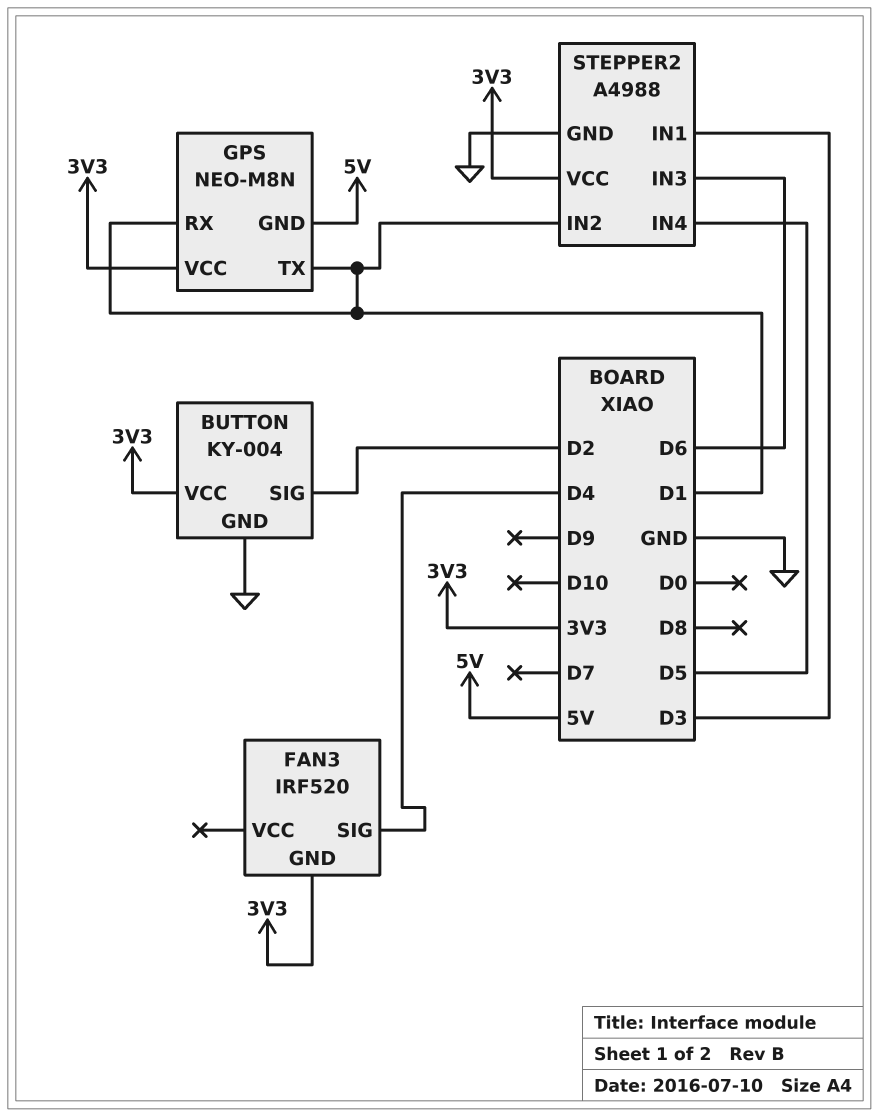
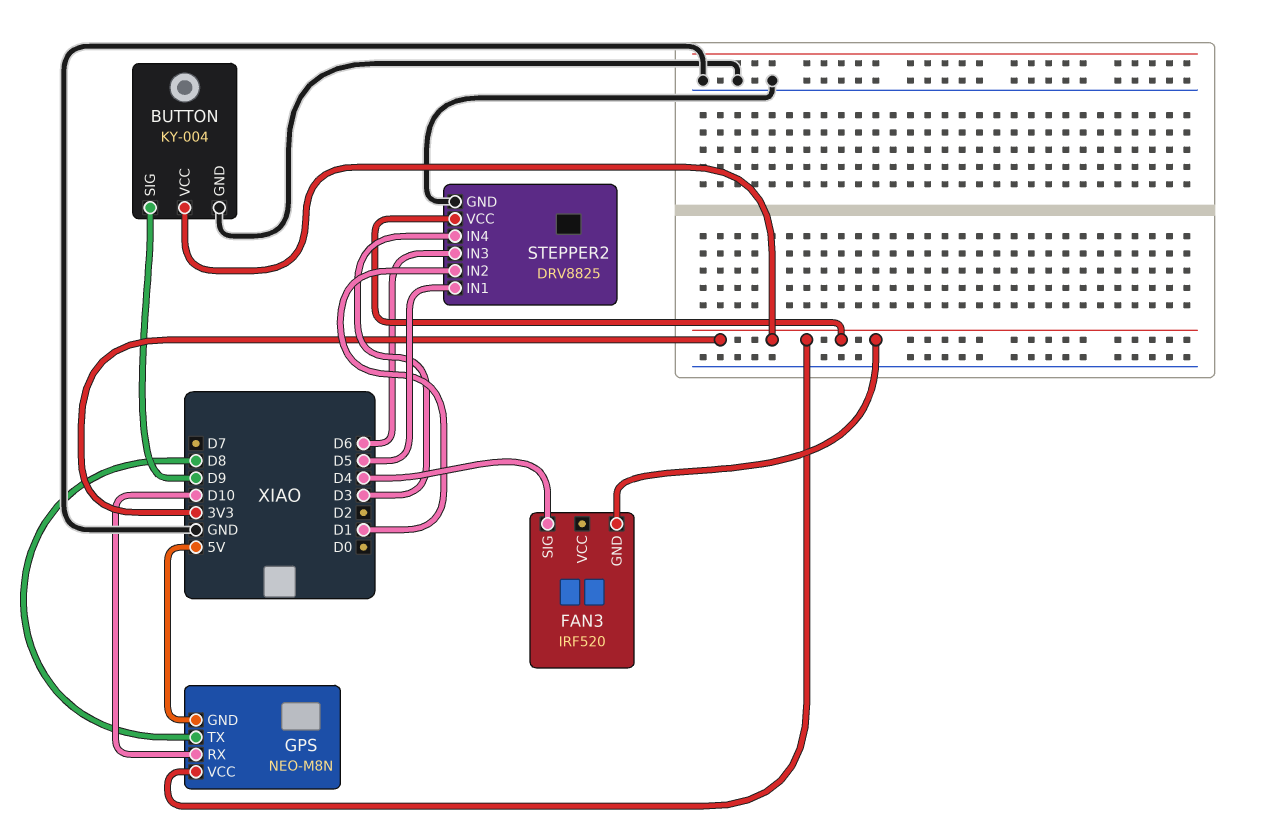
BUTTON pin SIG: D2 -> D9
GPS pin RX: D1 -> D10
GPS pin TX: D1 -> D8
STEPPER2: A4988 -> DRV8825
STEPPER2 pin IN1: D3 -> D5
STEPPER2 pin IN4: D5 -> D3

